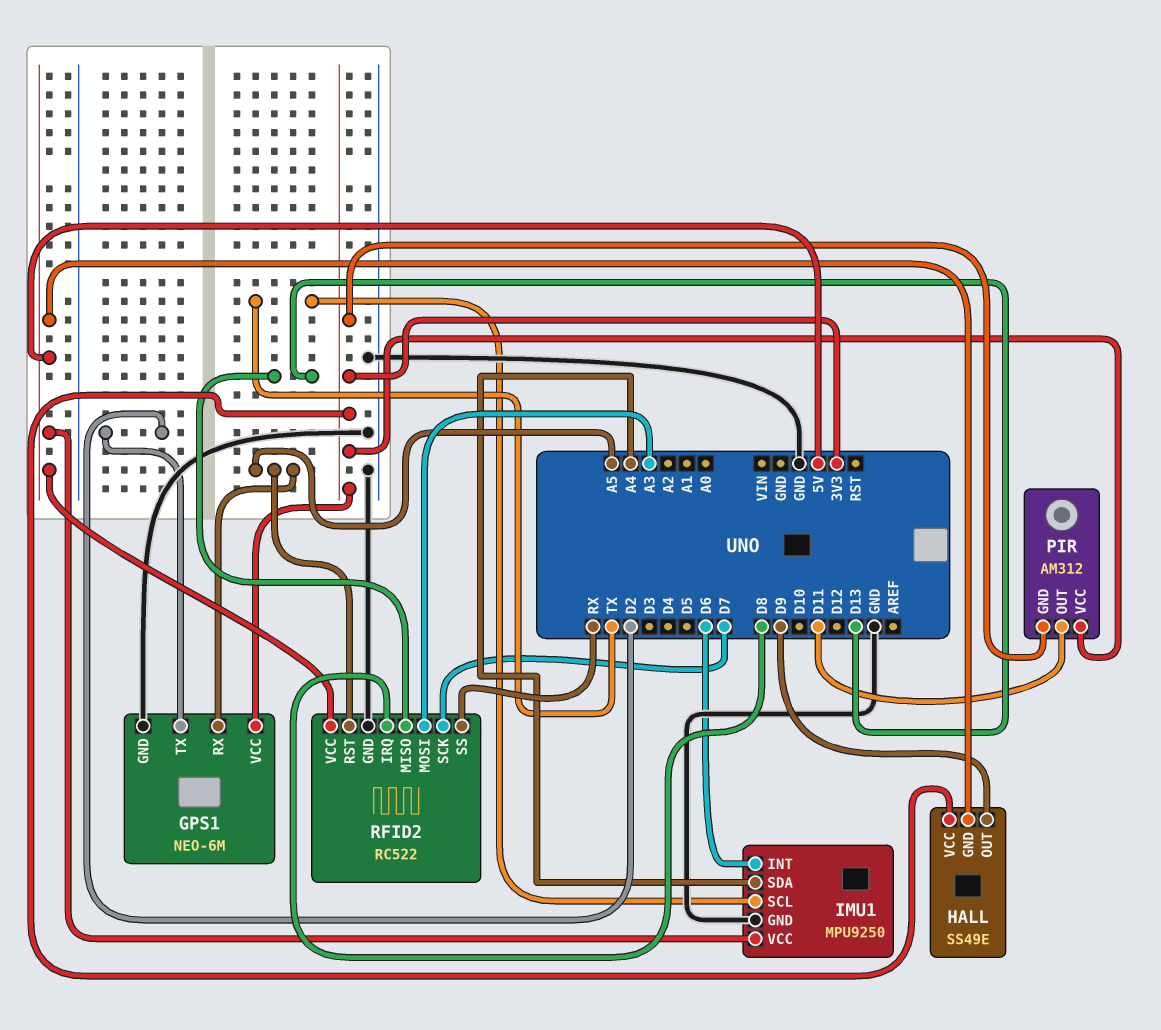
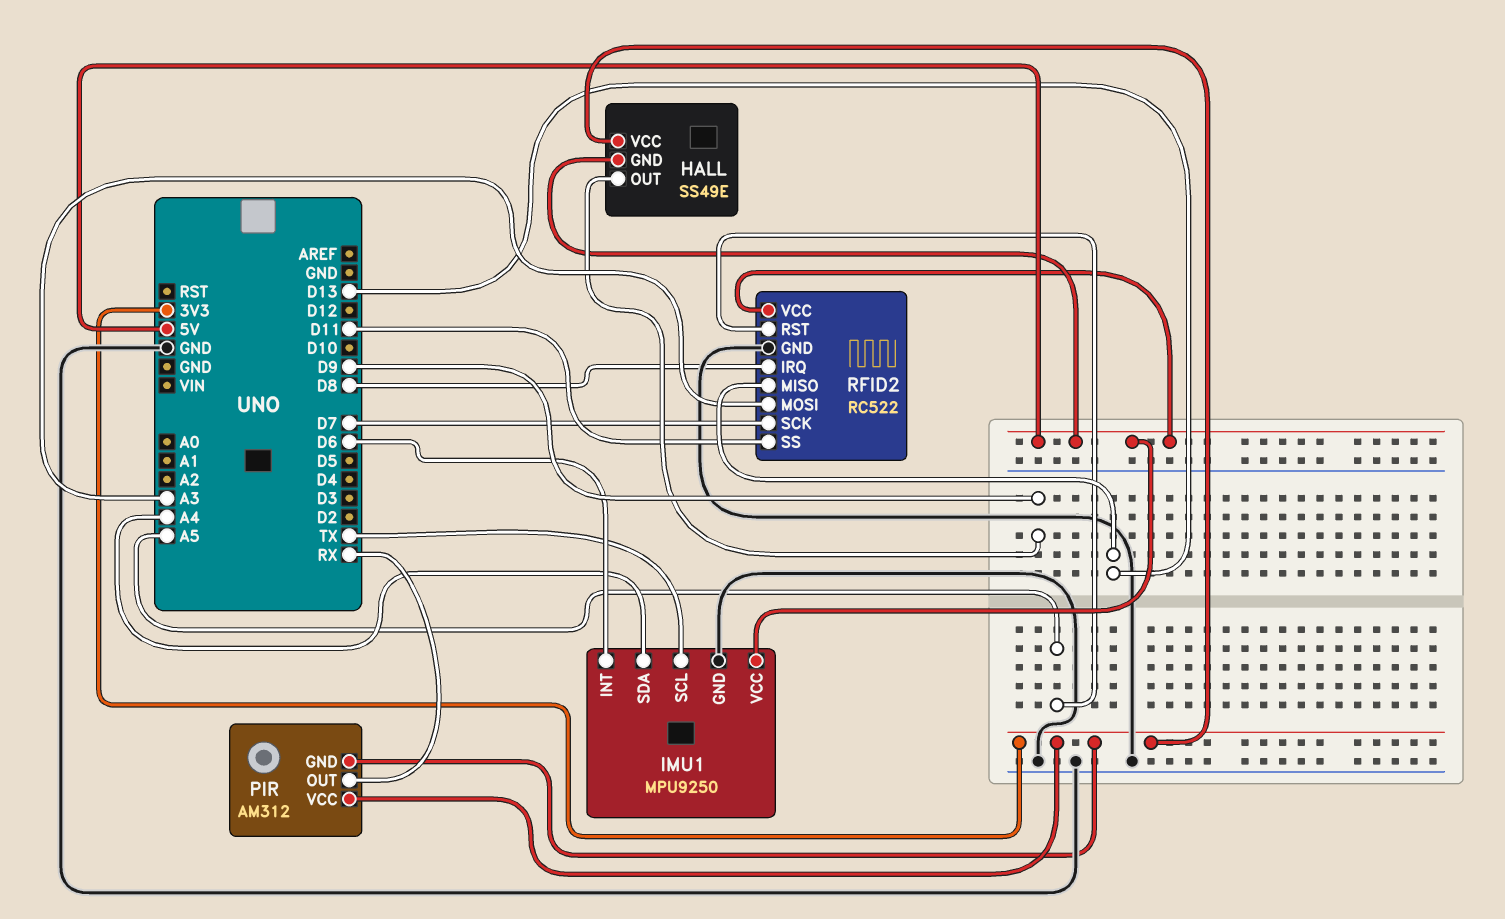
GPS1: NEO-6M -> none
GPS1 pin GND: GND -> none
GPS1 pin RX: A5 -> none
GPS1 pin TX: D2 -> none
GPS1 pin VCC: 3V3 -> none
PIR pin OUT: D11 -> RX
RFID2 pin SS: RX -> D11

